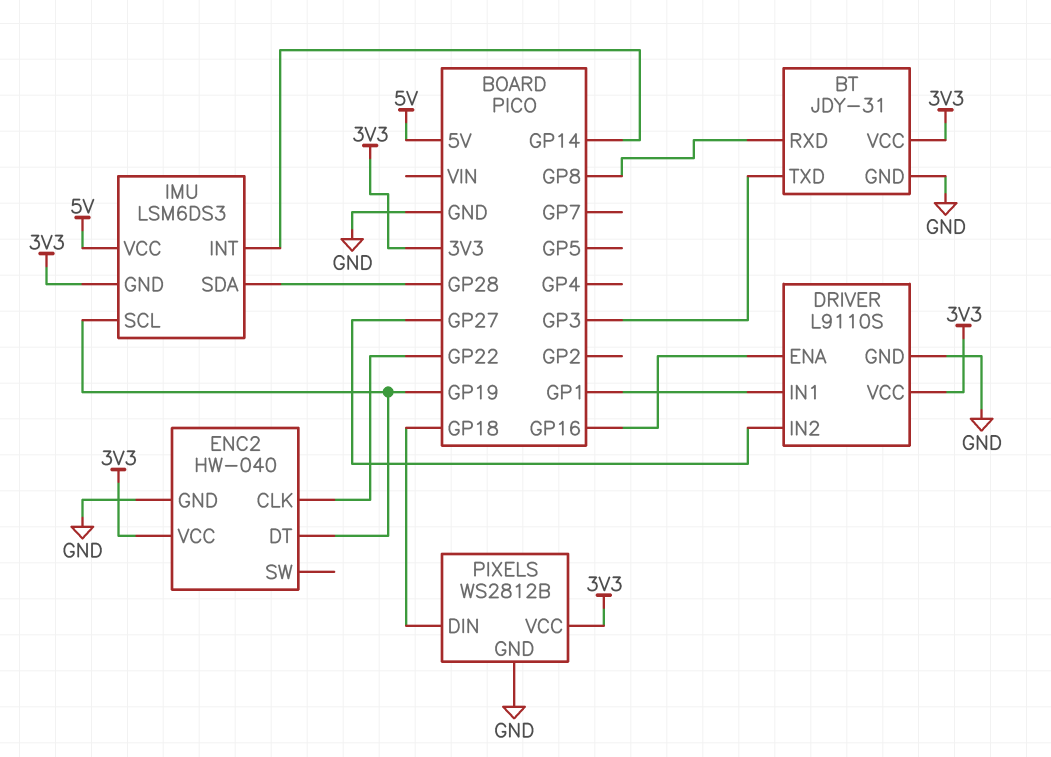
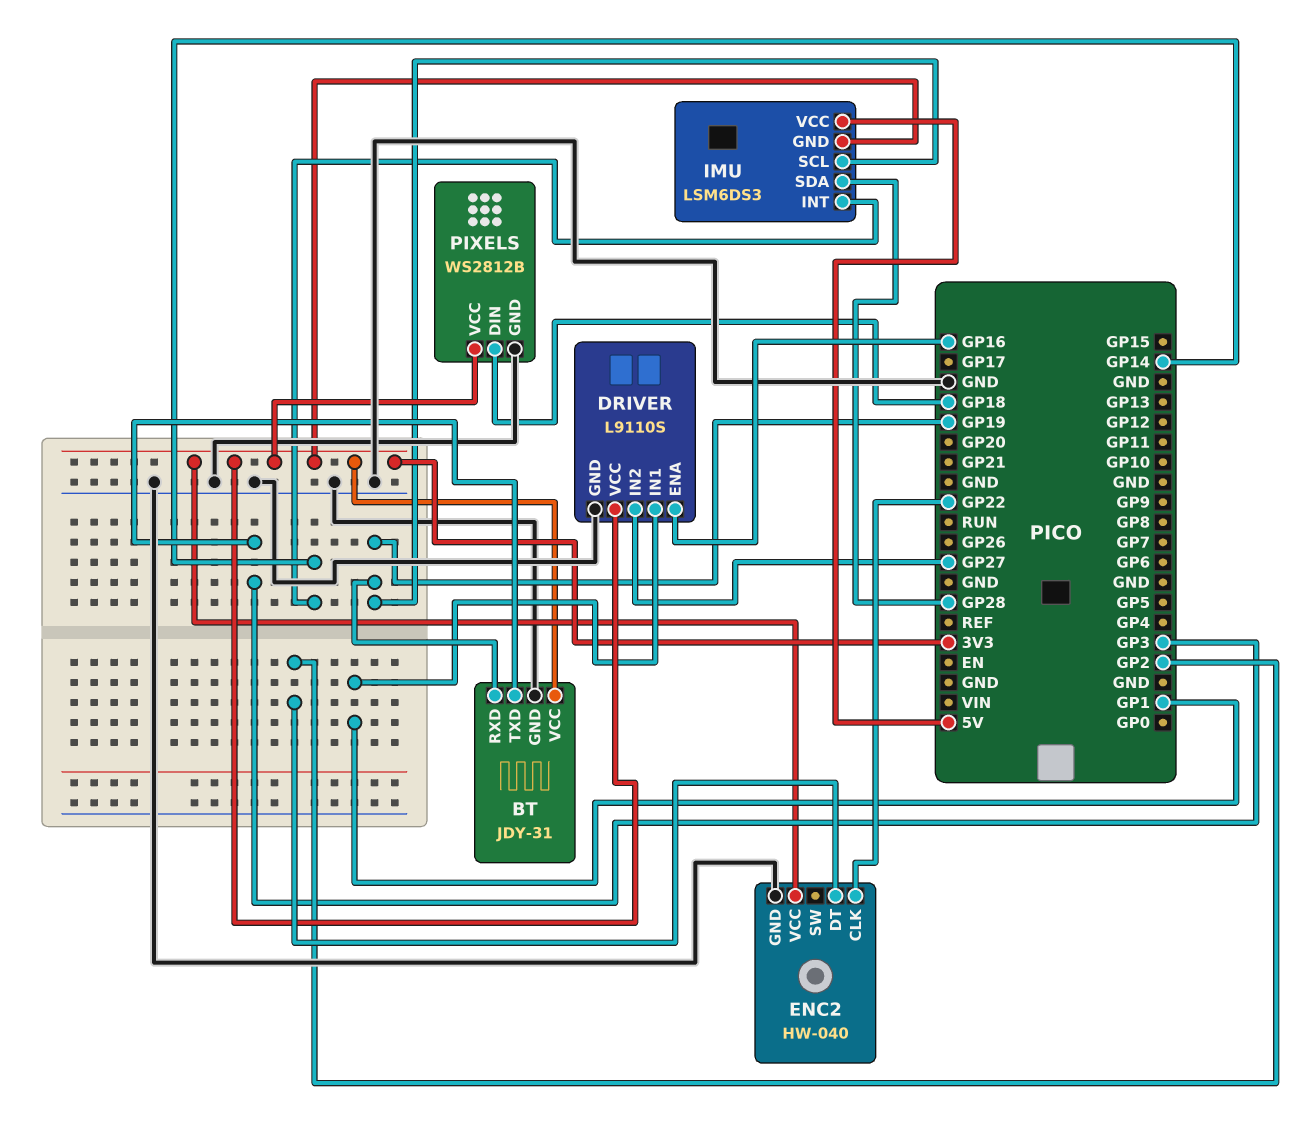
BT pin RXD: GP8 -> GP19
ENC2 pin DT: GP19 -> GP2

